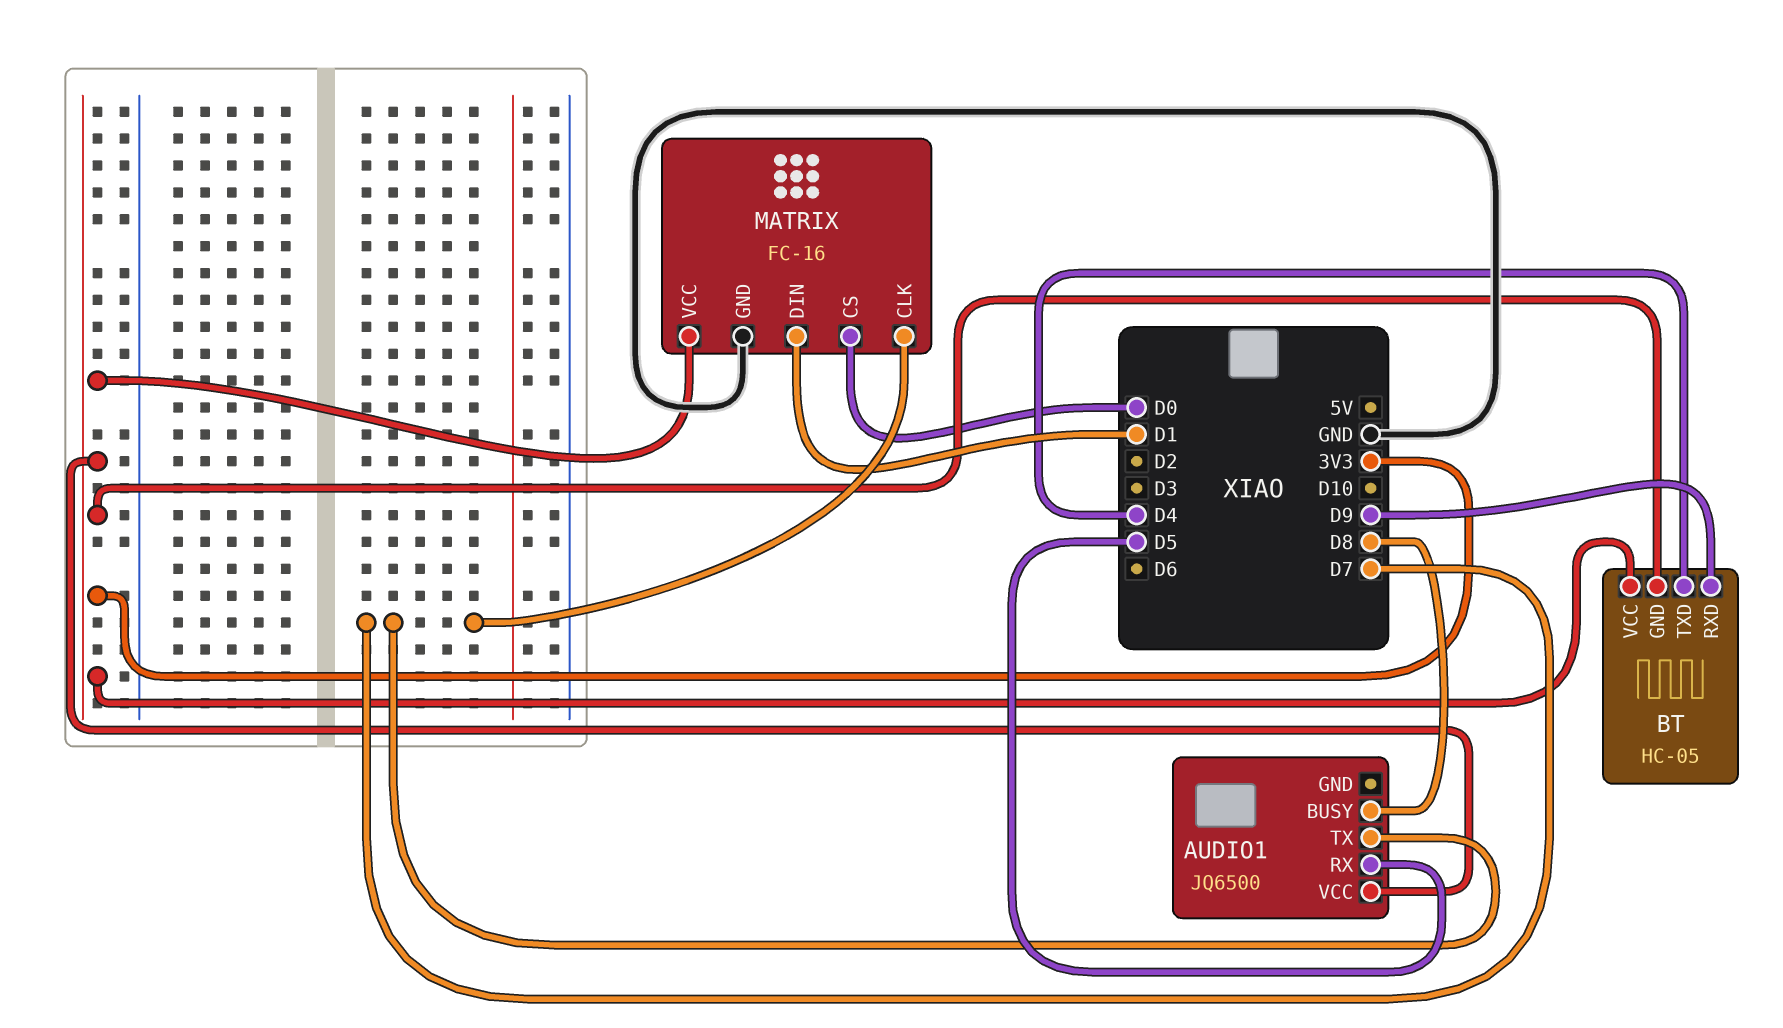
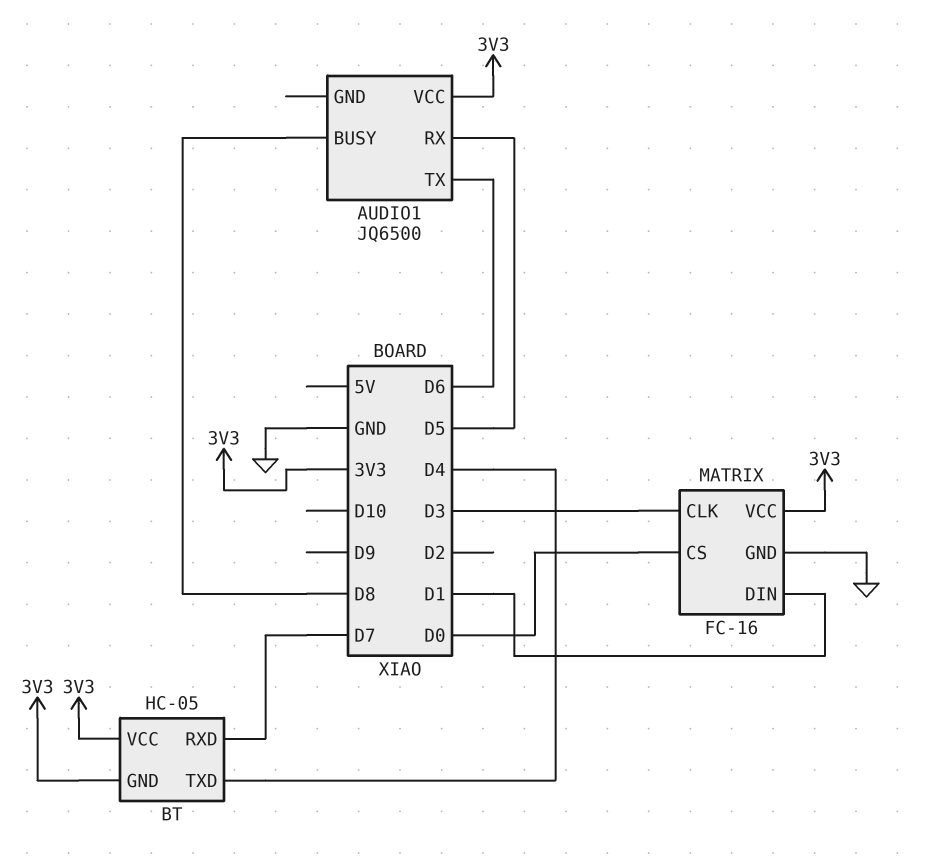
AUDIO1 pin TX: D7 -> D6
BT pin RXD: D9 -> D7
MATRIX pin CLK: D7 -> D3

